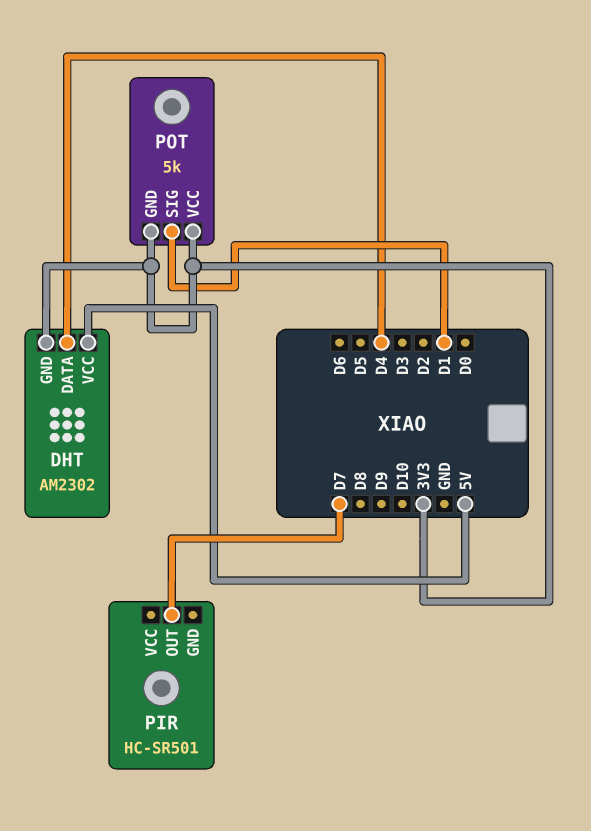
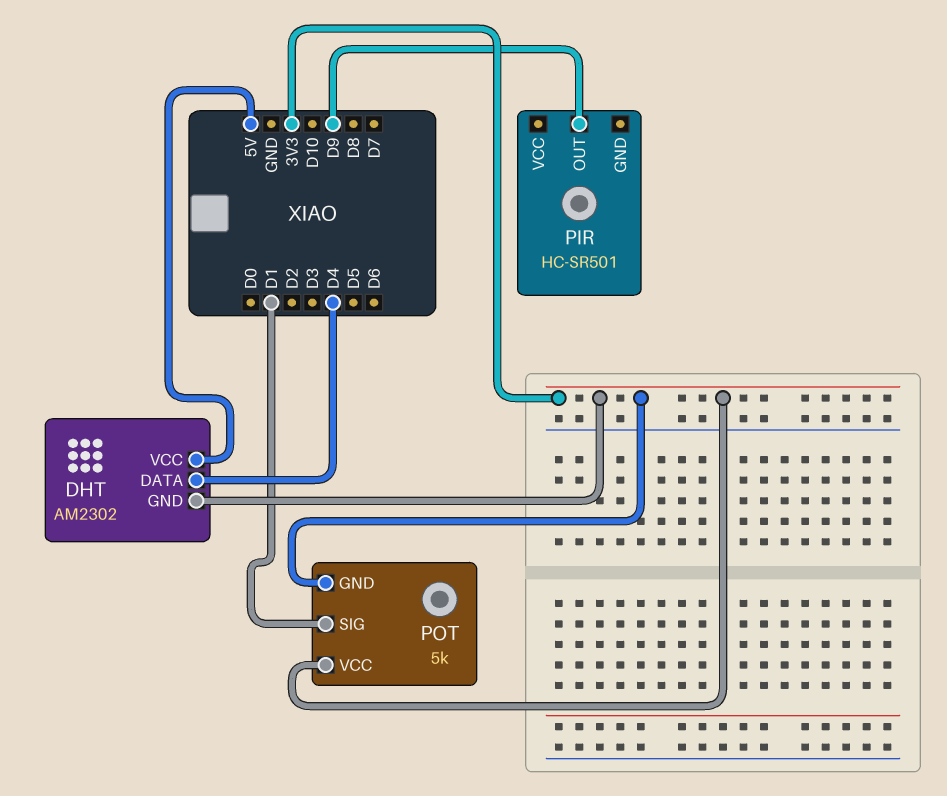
PIR pin OUT: D7 -> D9

